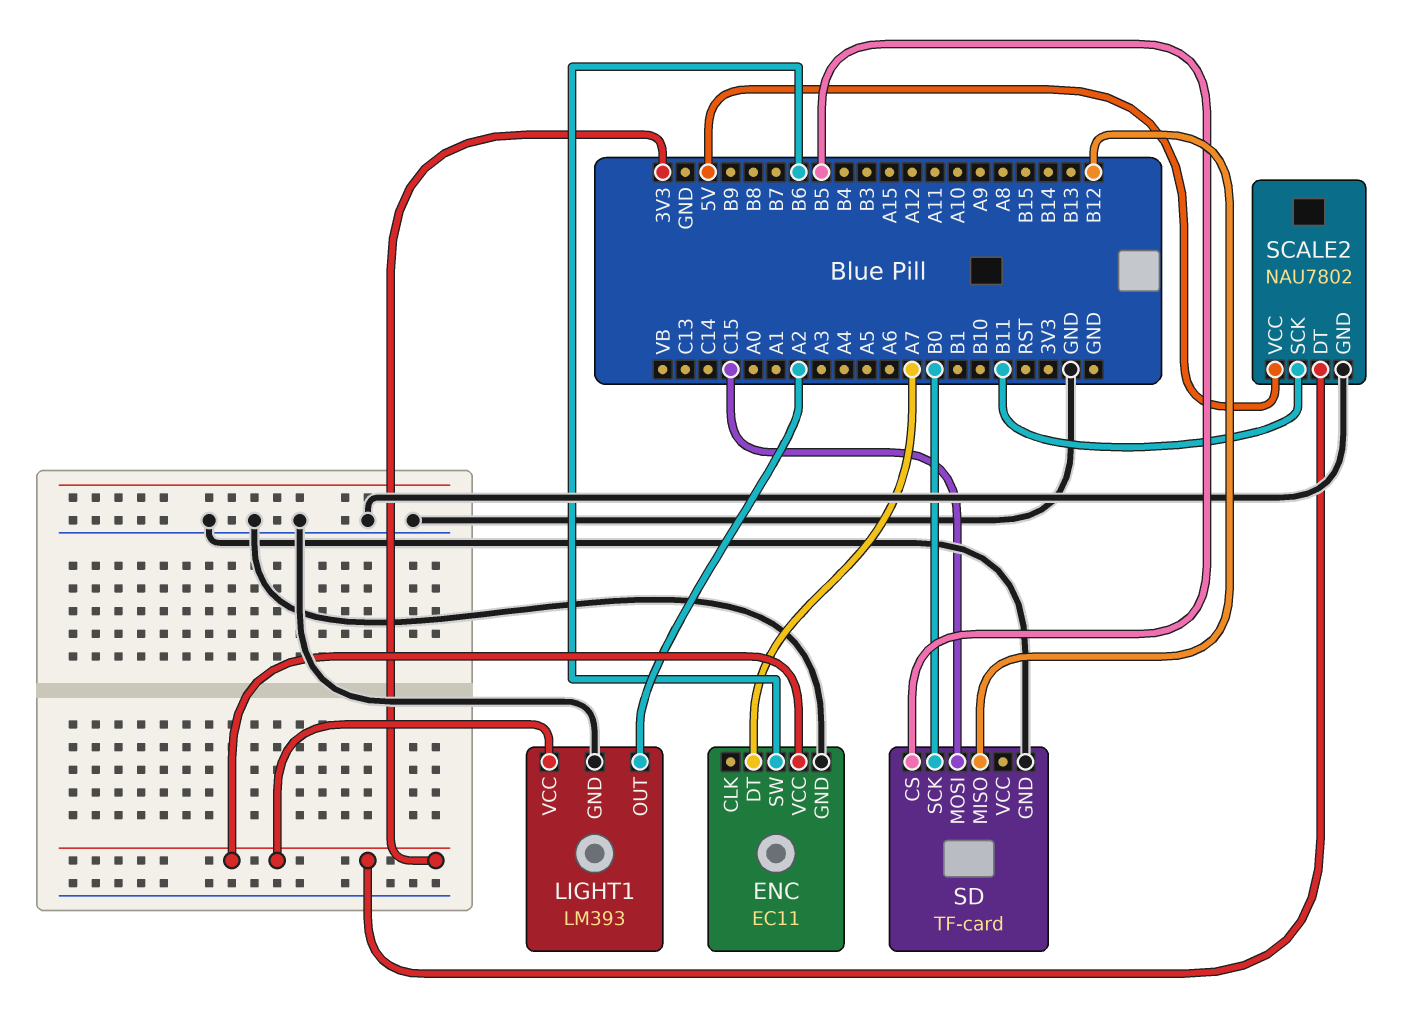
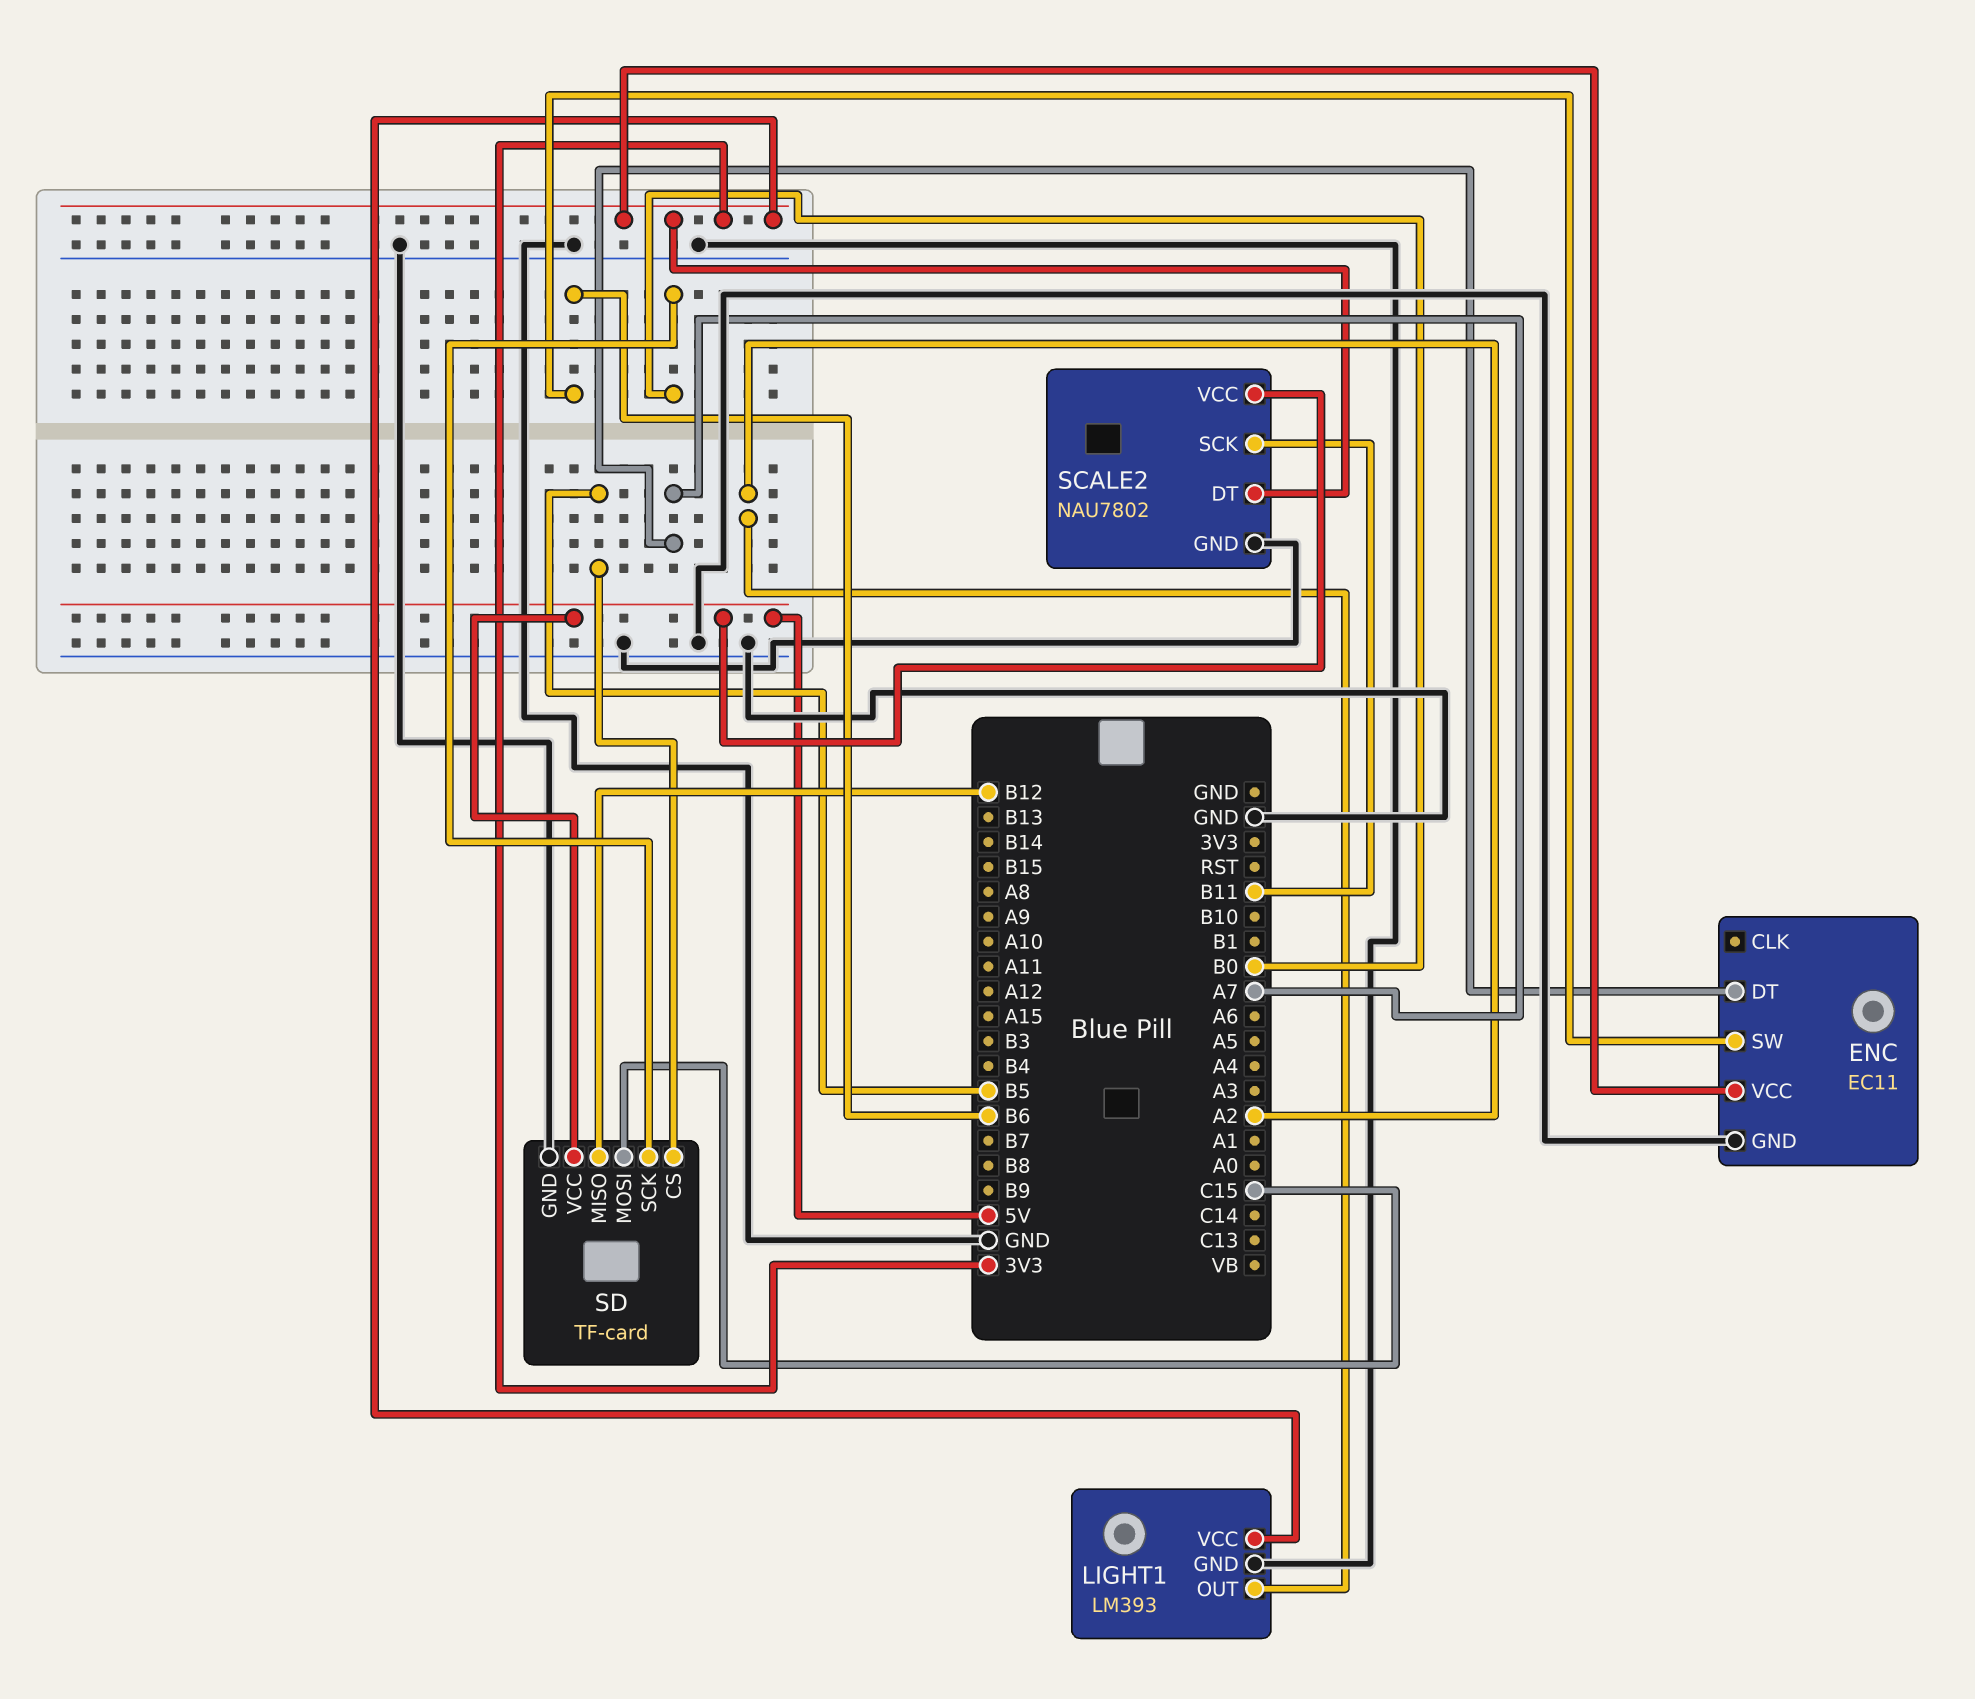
SD pin VCC: none -> 5V

